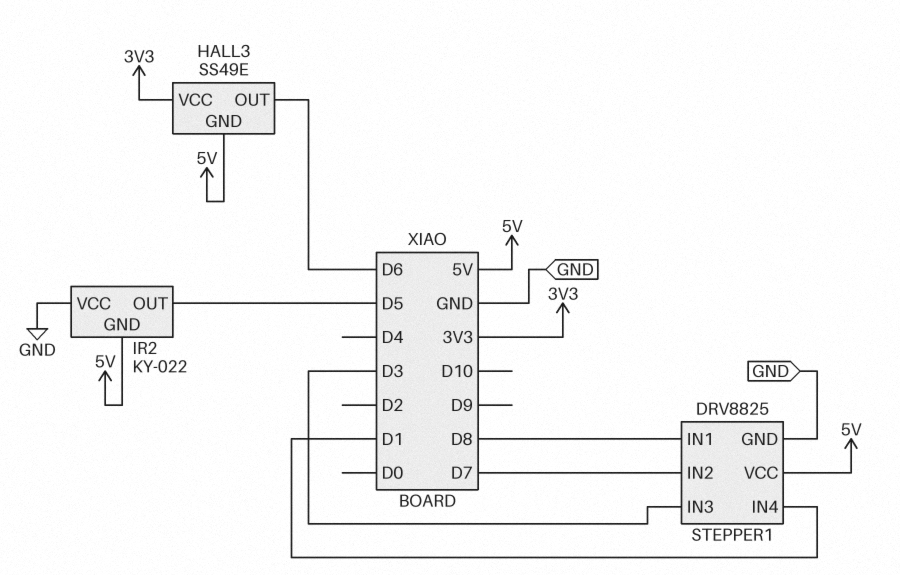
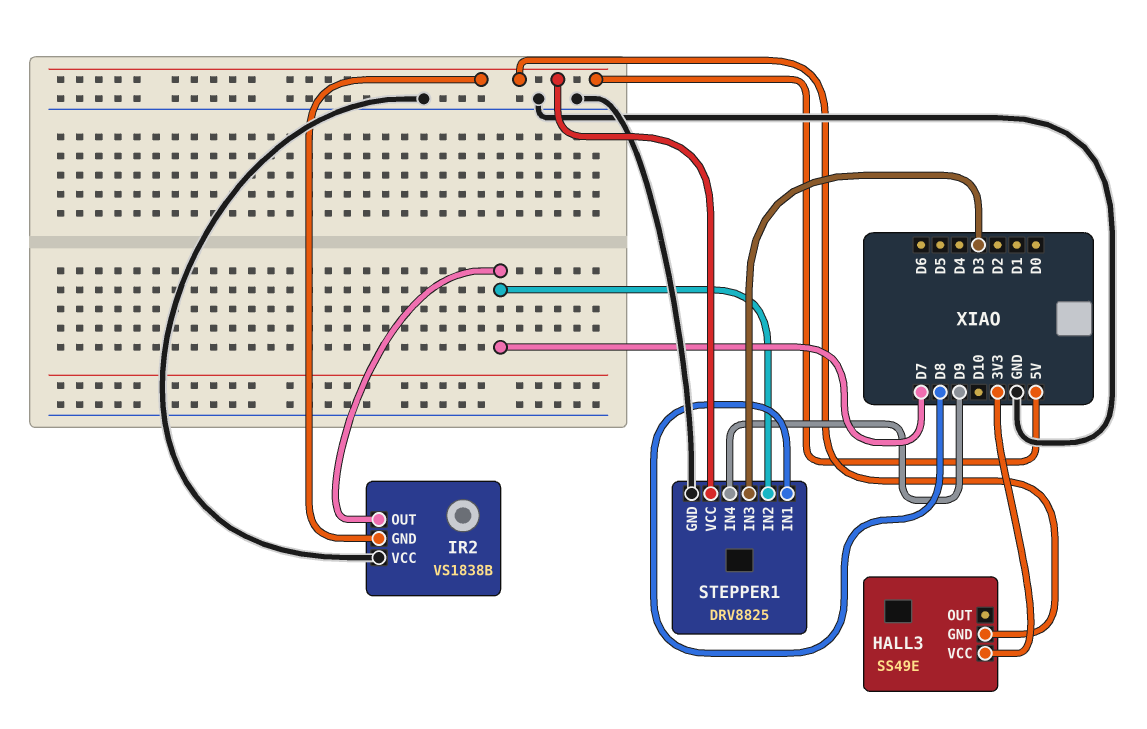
HALL3 pin OUT: D6 -> none
IR2: KY-022 -> VS1838B
IR2 pin OUT: D5 -> D7
STEPPER1 pin IN4: D1 -> D9

